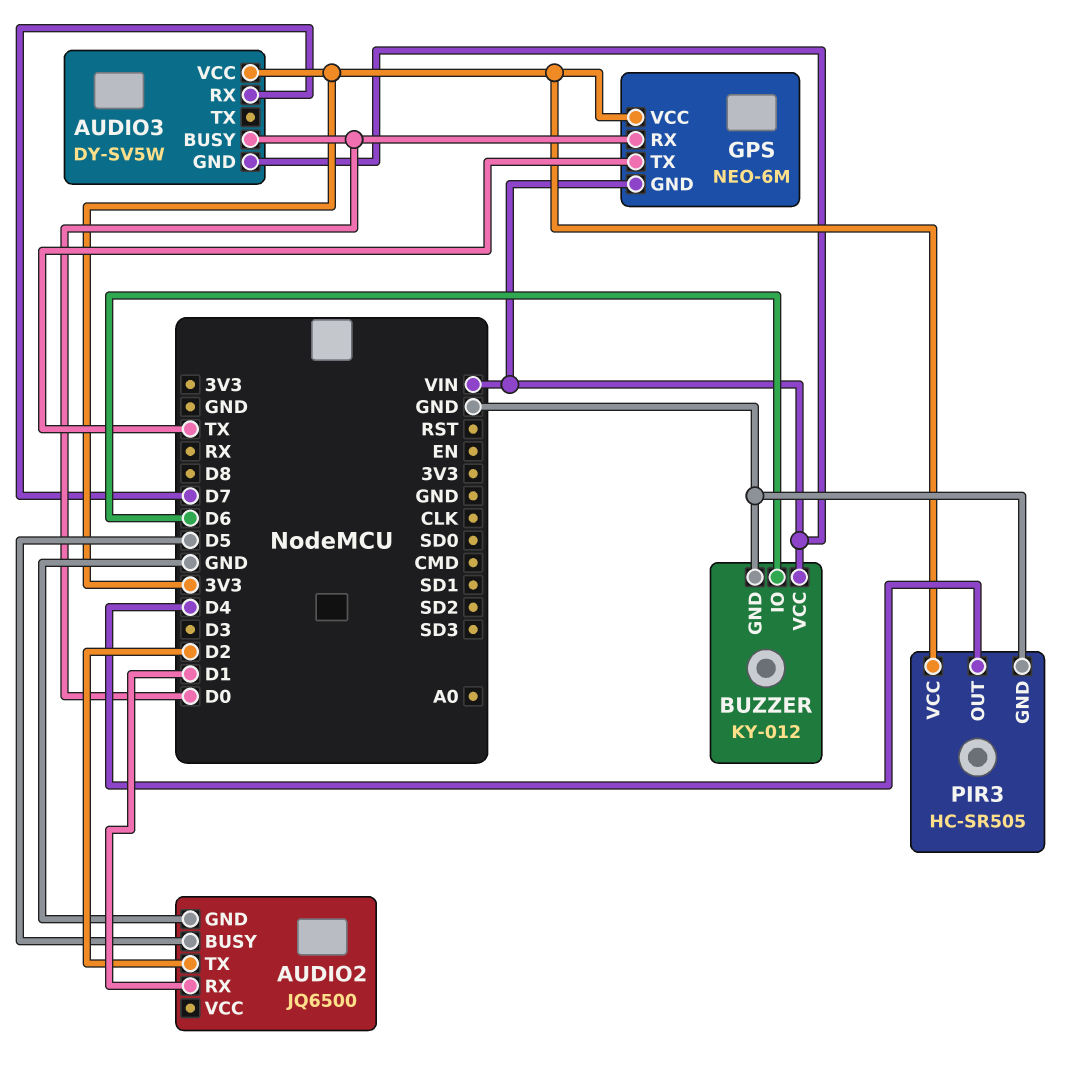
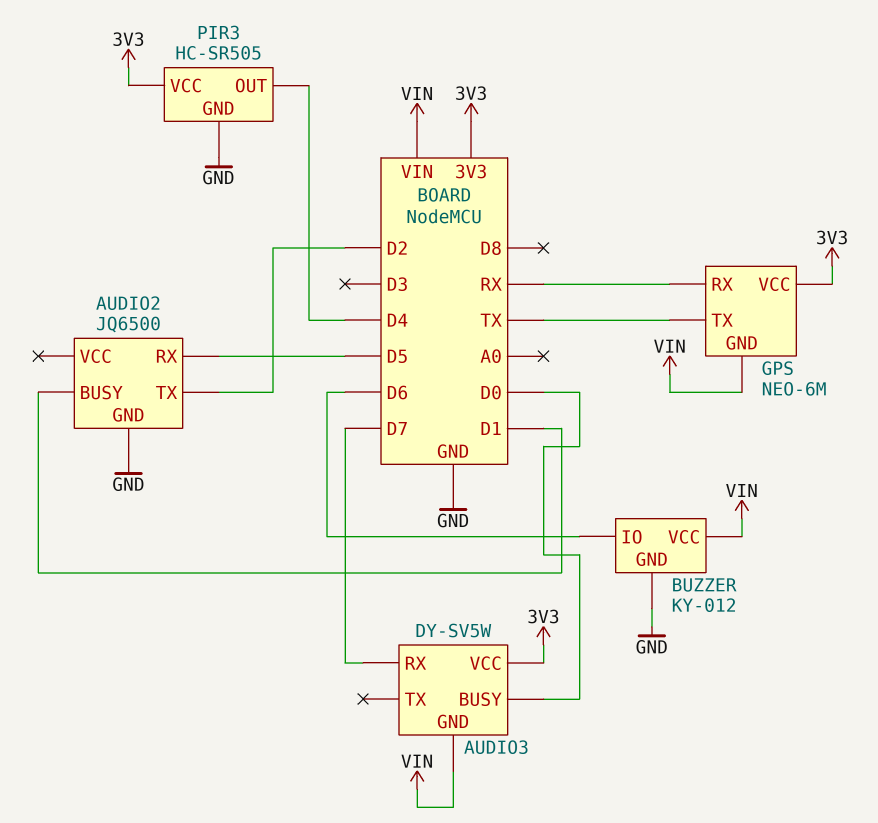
AUDIO2 pin BUSY: D5 -> D1
AUDIO2 pin RX: D1 -> D5
GPS pin RX: D0 -> RX

